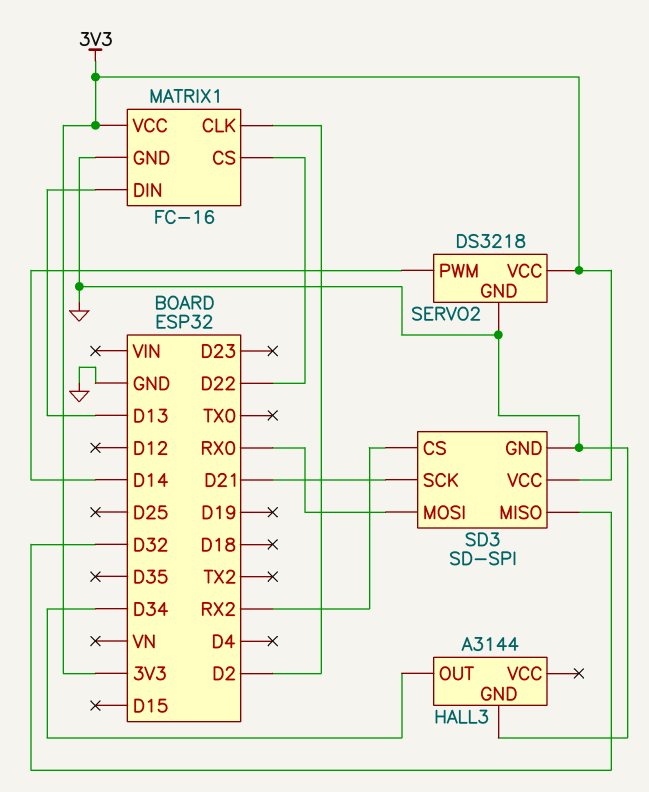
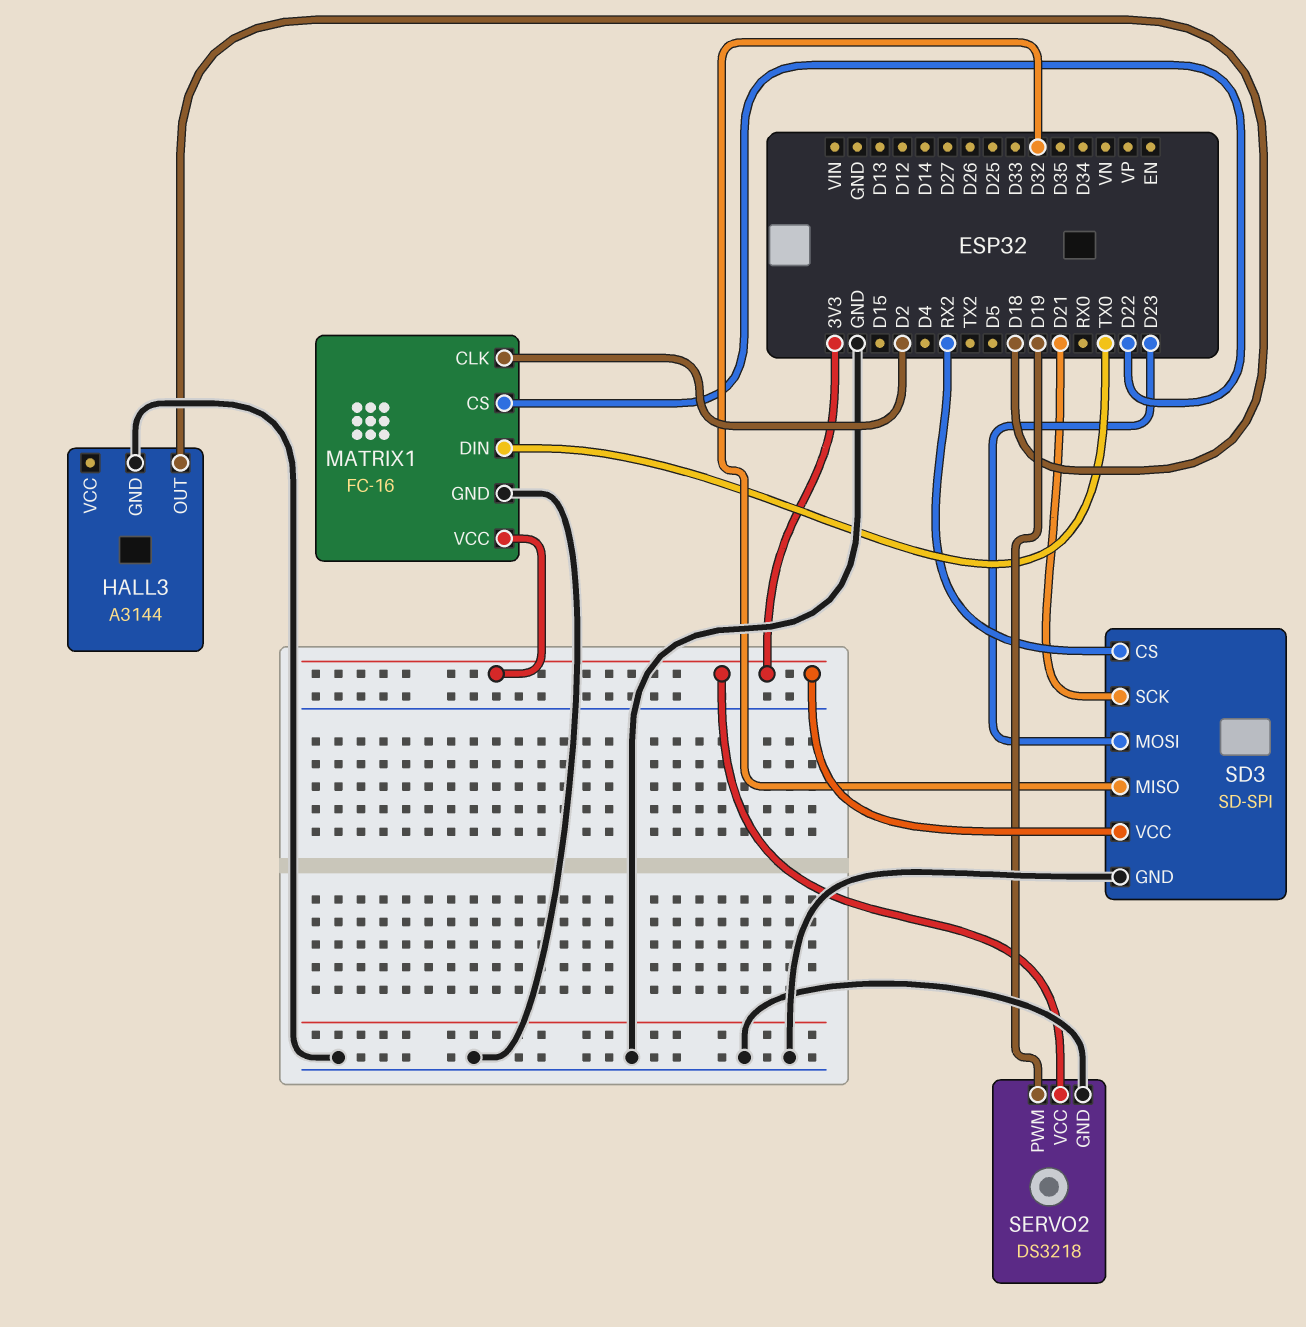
HALL3 pin OUT: D34 -> D18
MATRIX1 pin DIN: D13 -> TX0
SD3 pin MOSI: RX0 -> D23
SERVO2 pin PWM: D14 -> D19

